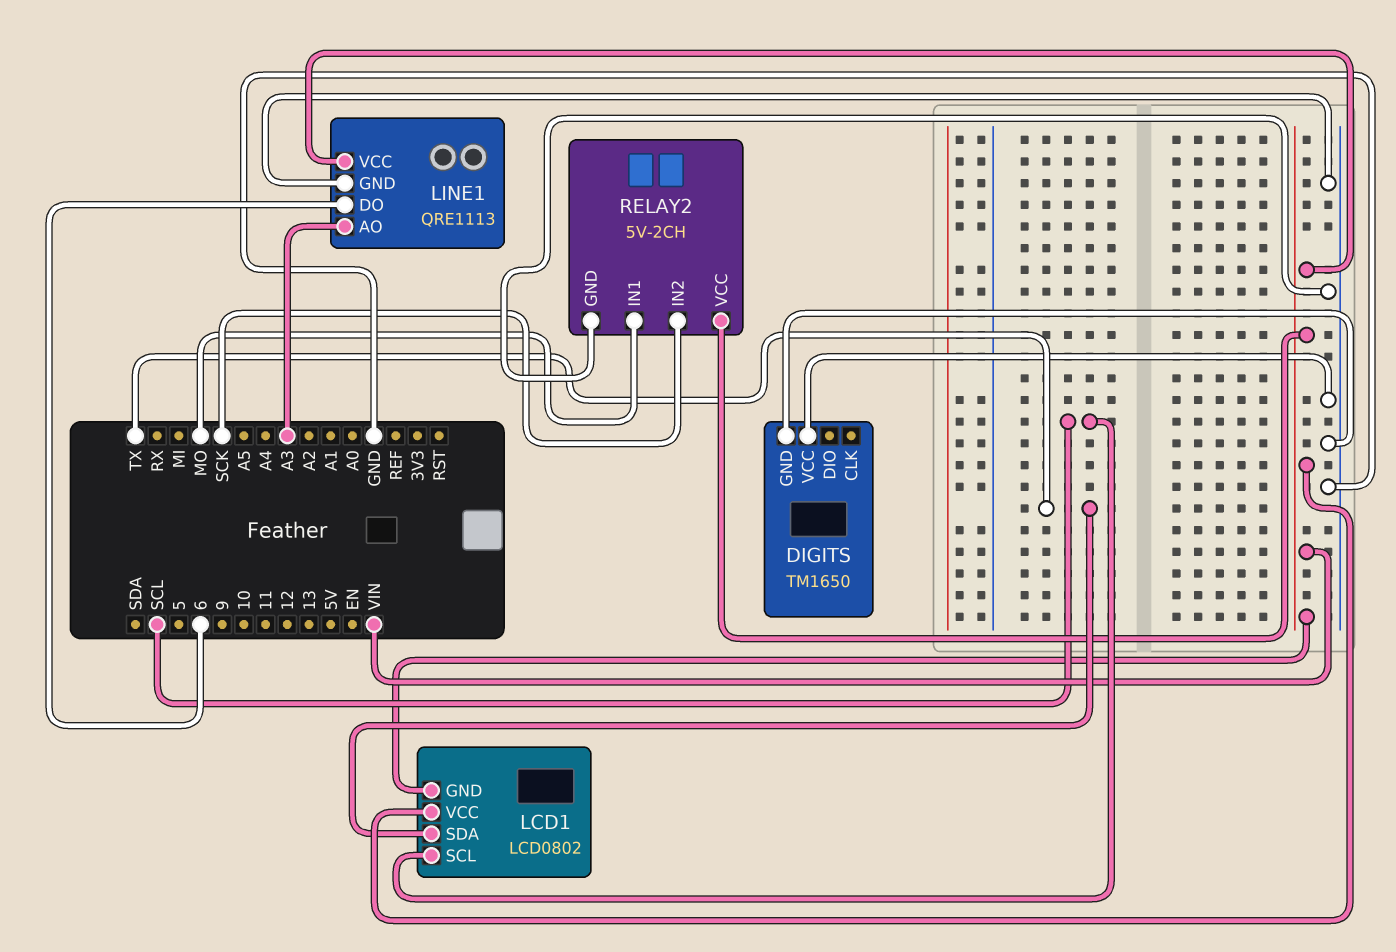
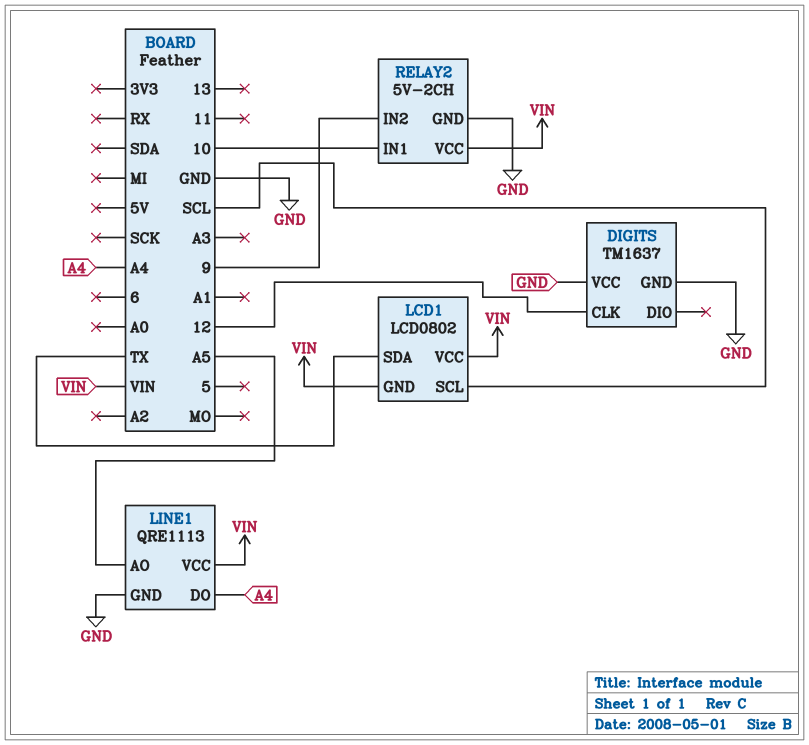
DIGITS: TM1650 -> TM1637
DIGITS pin CLK: none -> 12
LINE1 pin AO: A3 -> A5
LINE1 pin DO: 6 -> A4
RELAY2 pin IN1: MO -> 10
RELAY2 pin IN2: SCK -> 9

